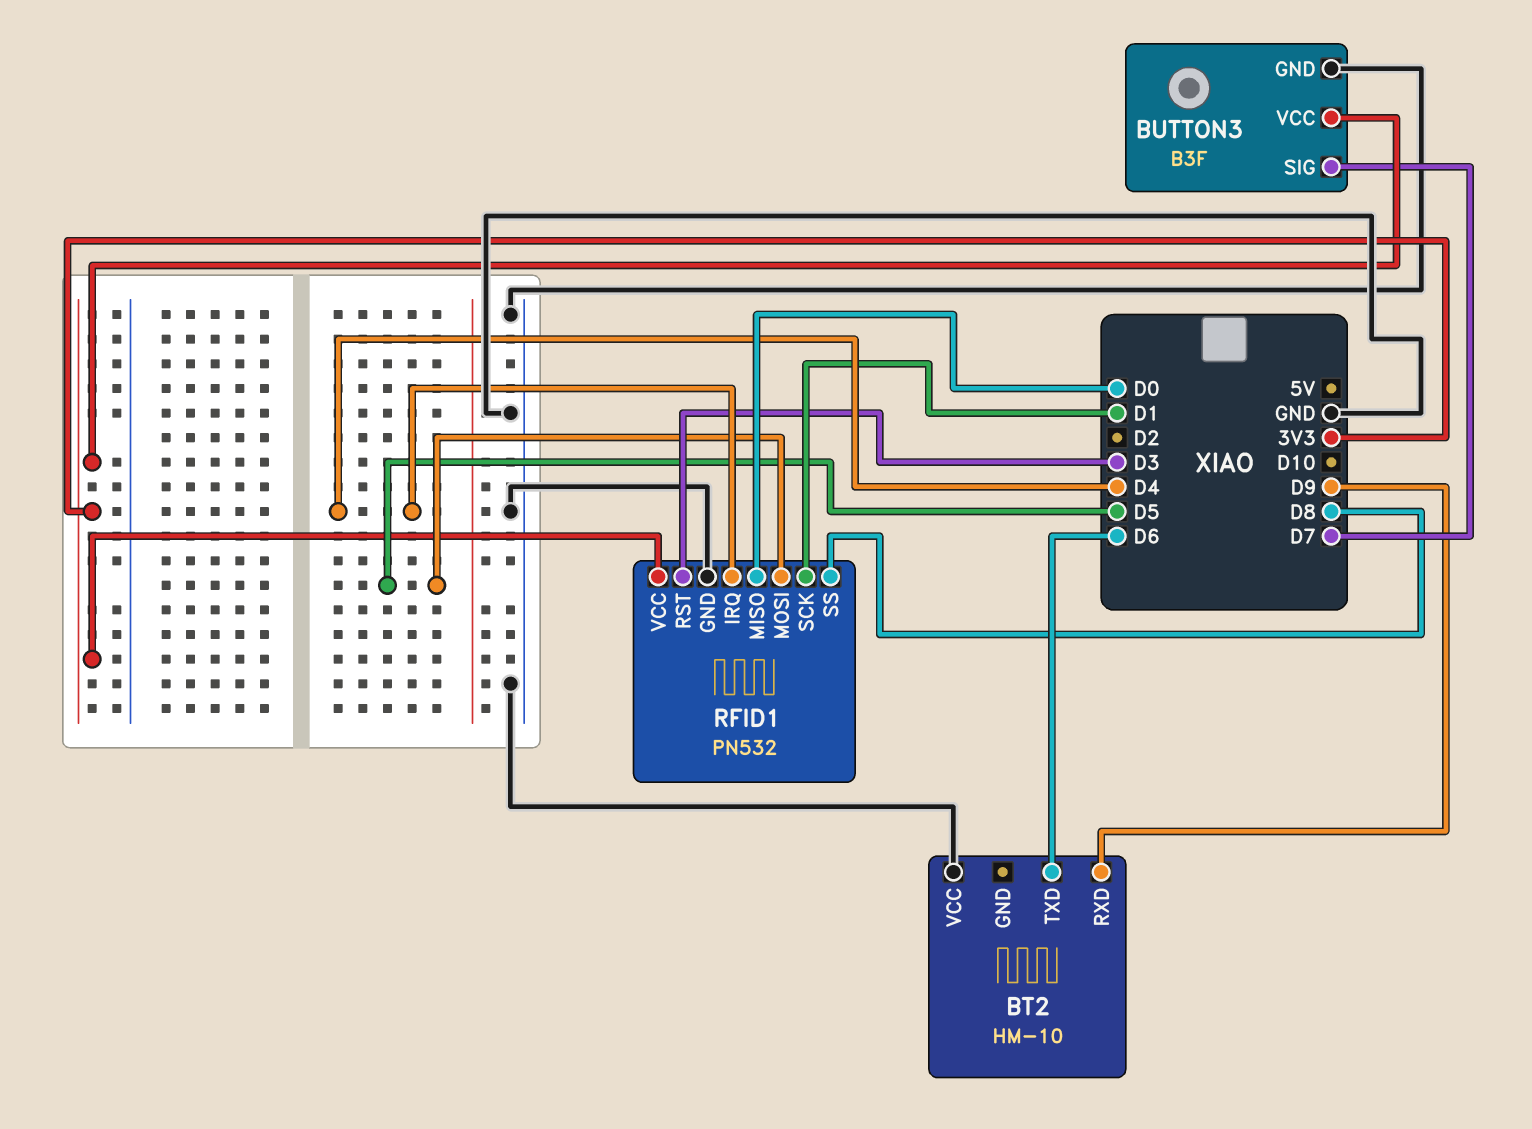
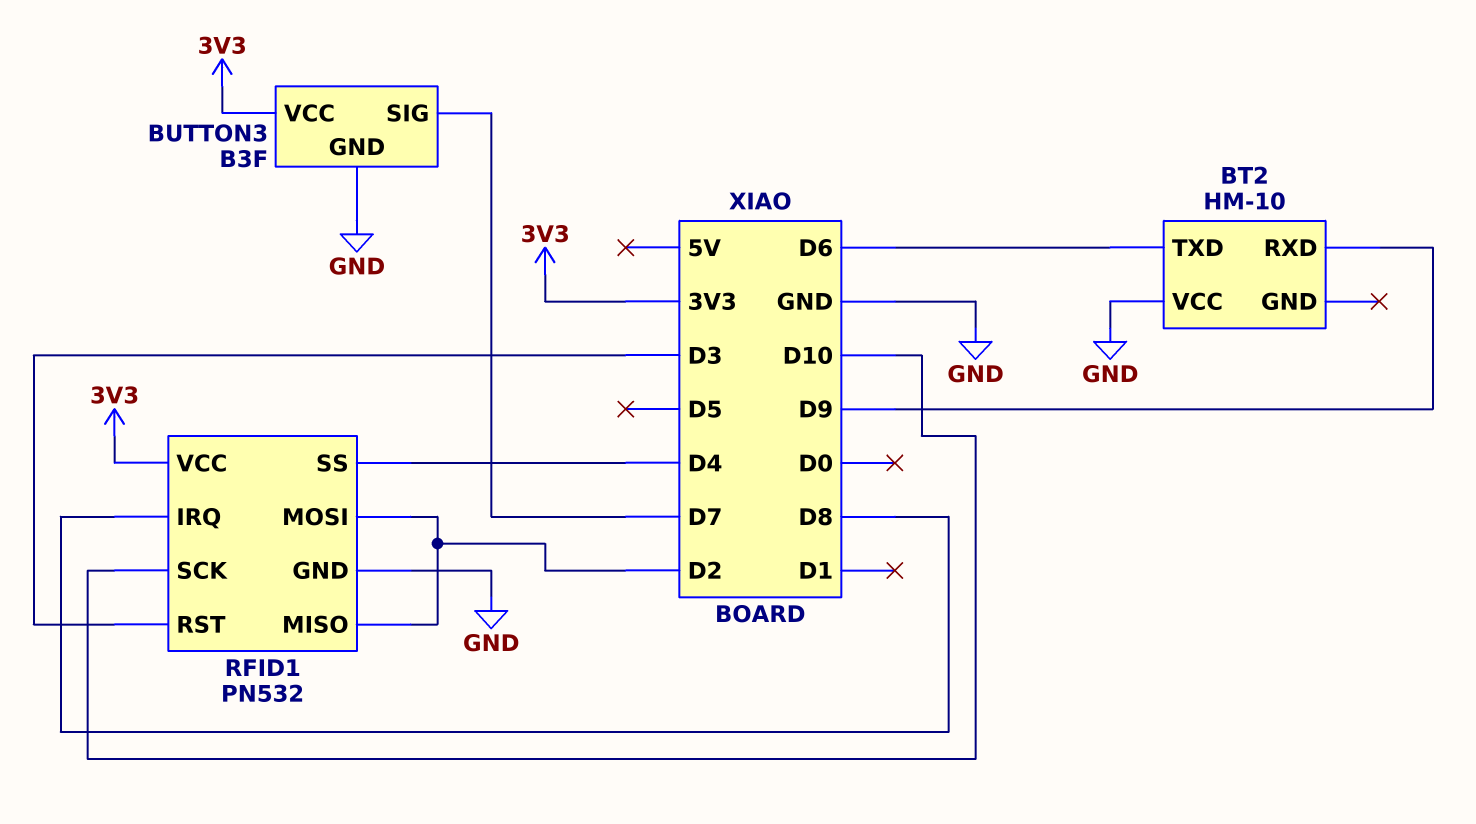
RFID1 pin IRQ: D4 -> D8
RFID1 pin MISO: D0 -> D2
RFID1 pin MOSI: D5 -> D2
RFID1 pin SCK: D1 -> D10
RFID1 pin SS: D8 -> D4

